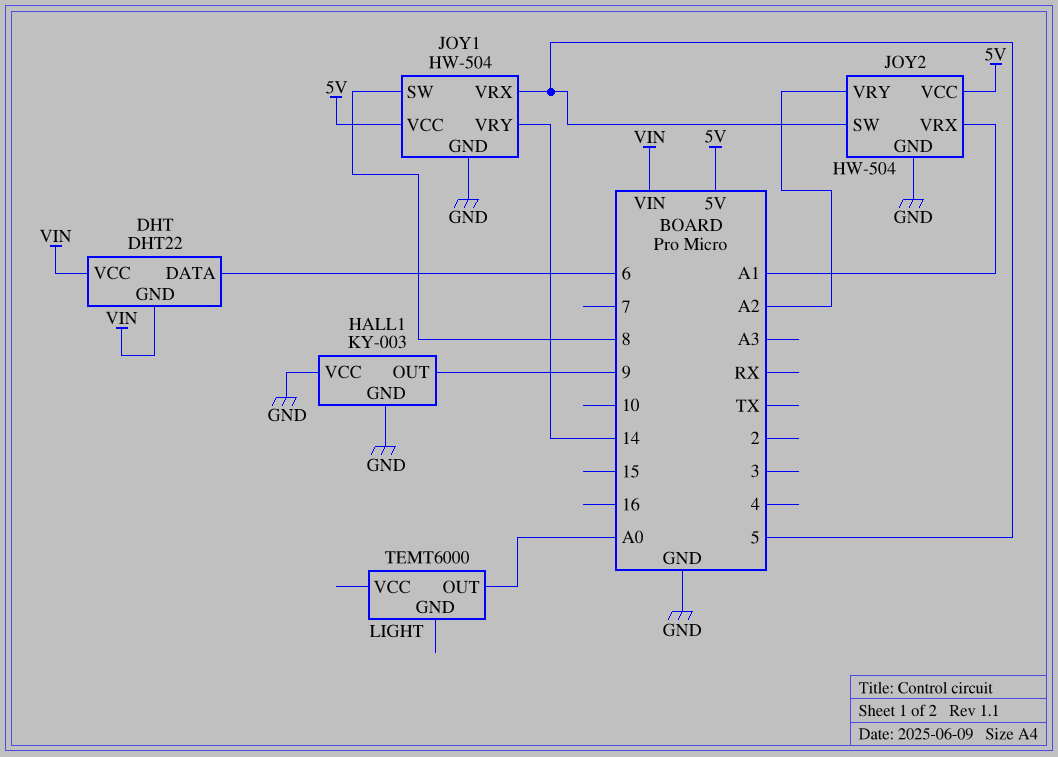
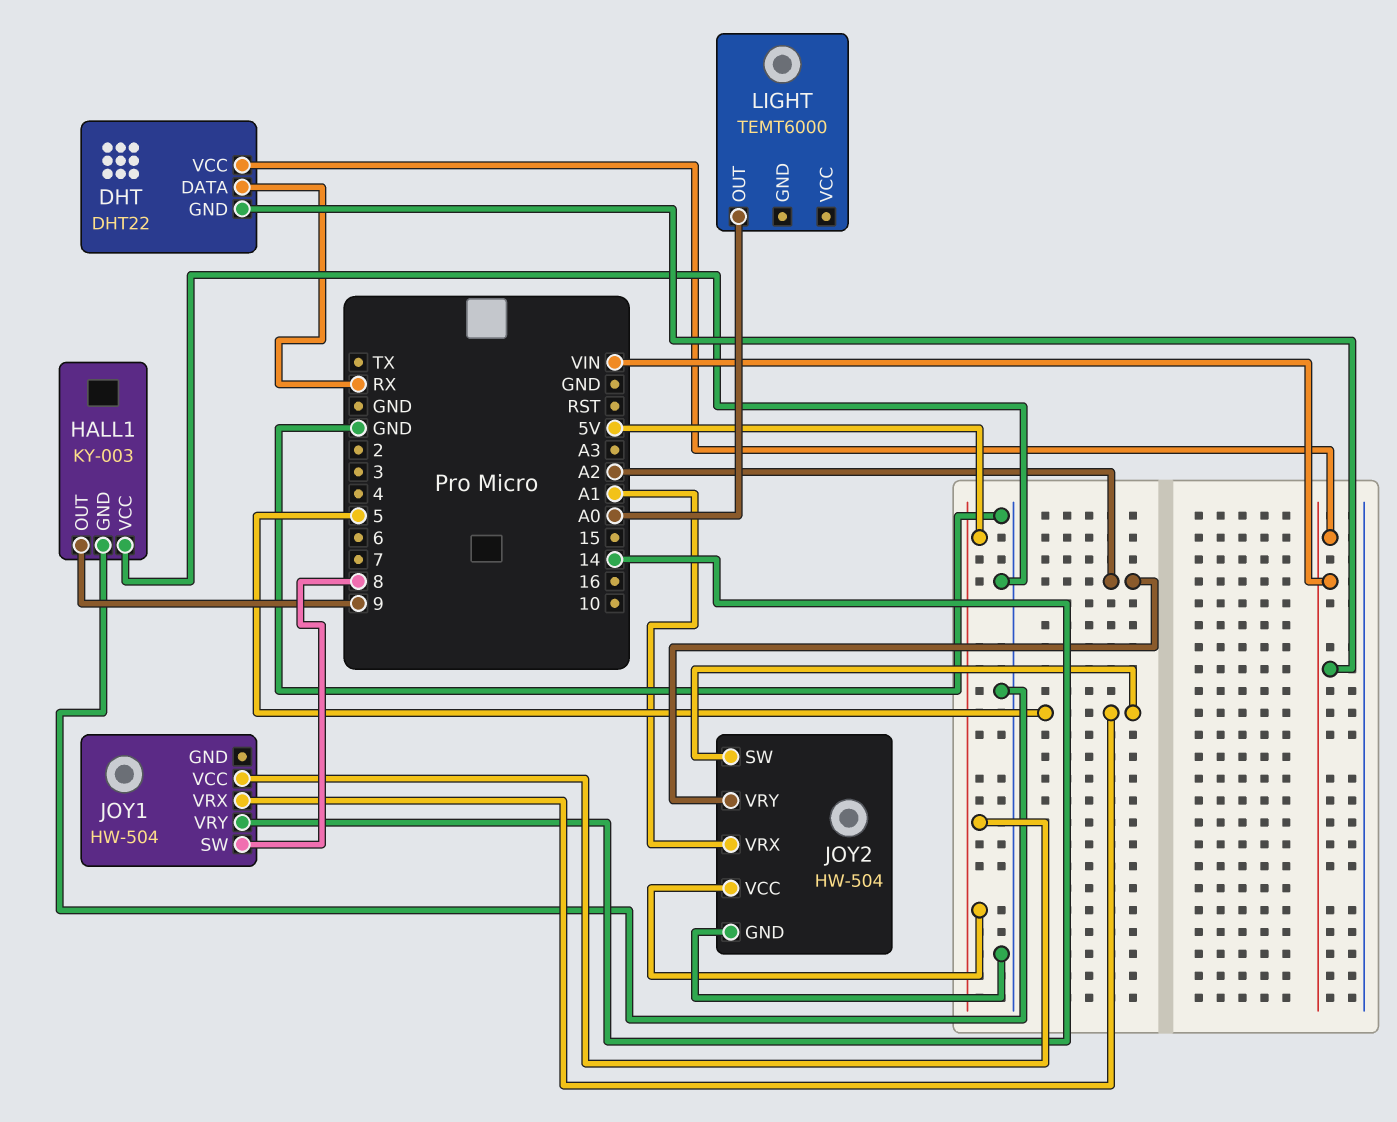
DHT pin DATA: 6 -> RX
JOY1 pin GND: GND -> none

